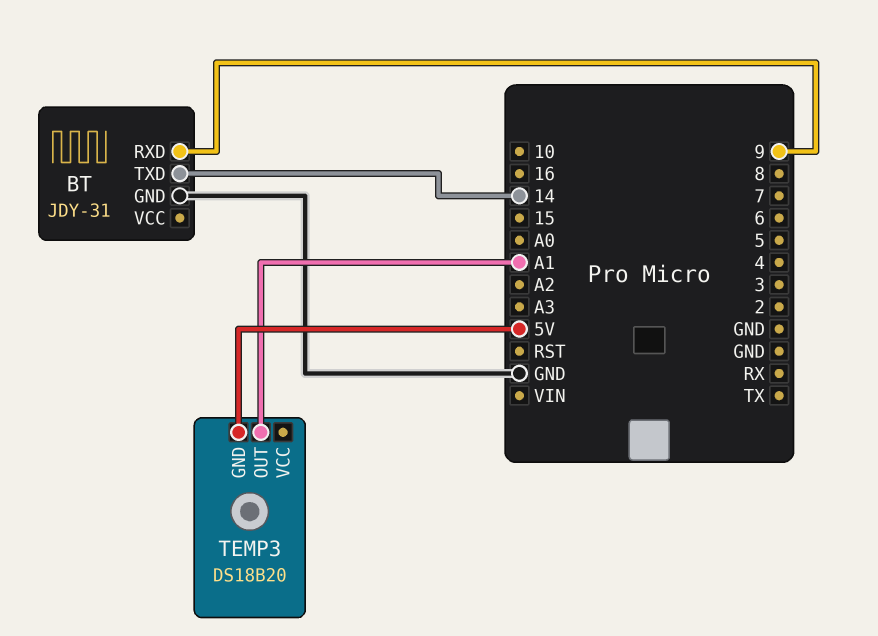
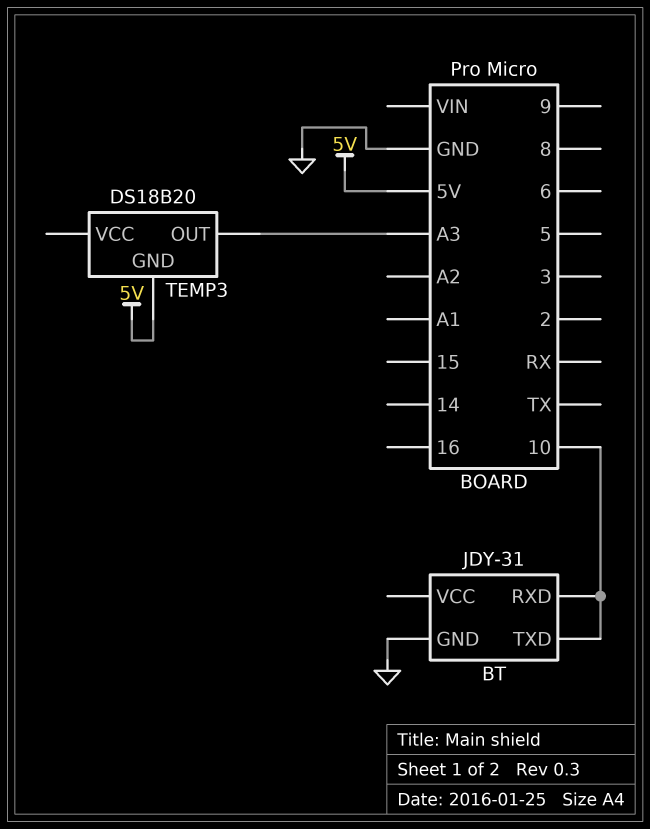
BT pin RXD: 9 -> 10
BT pin TXD: 14 -> 10
TEMP3 pin OUT: A1 -> A3

